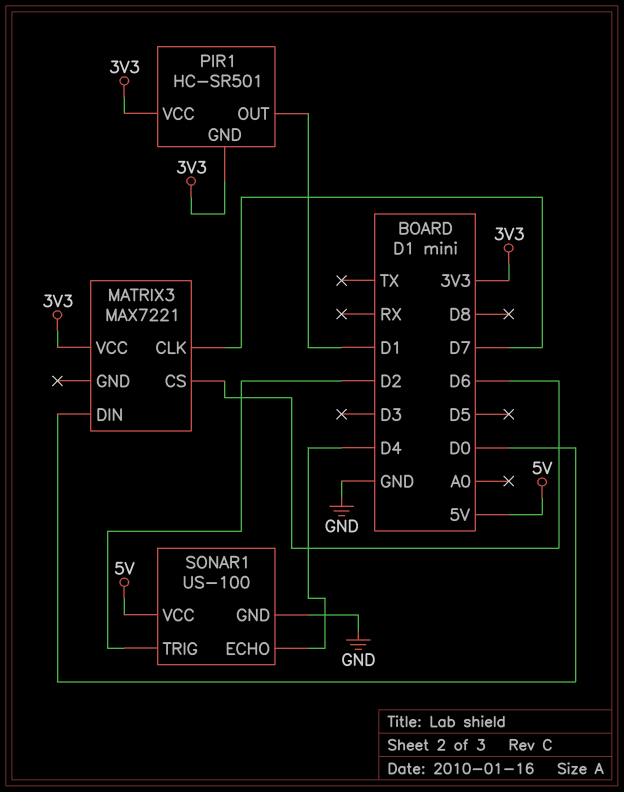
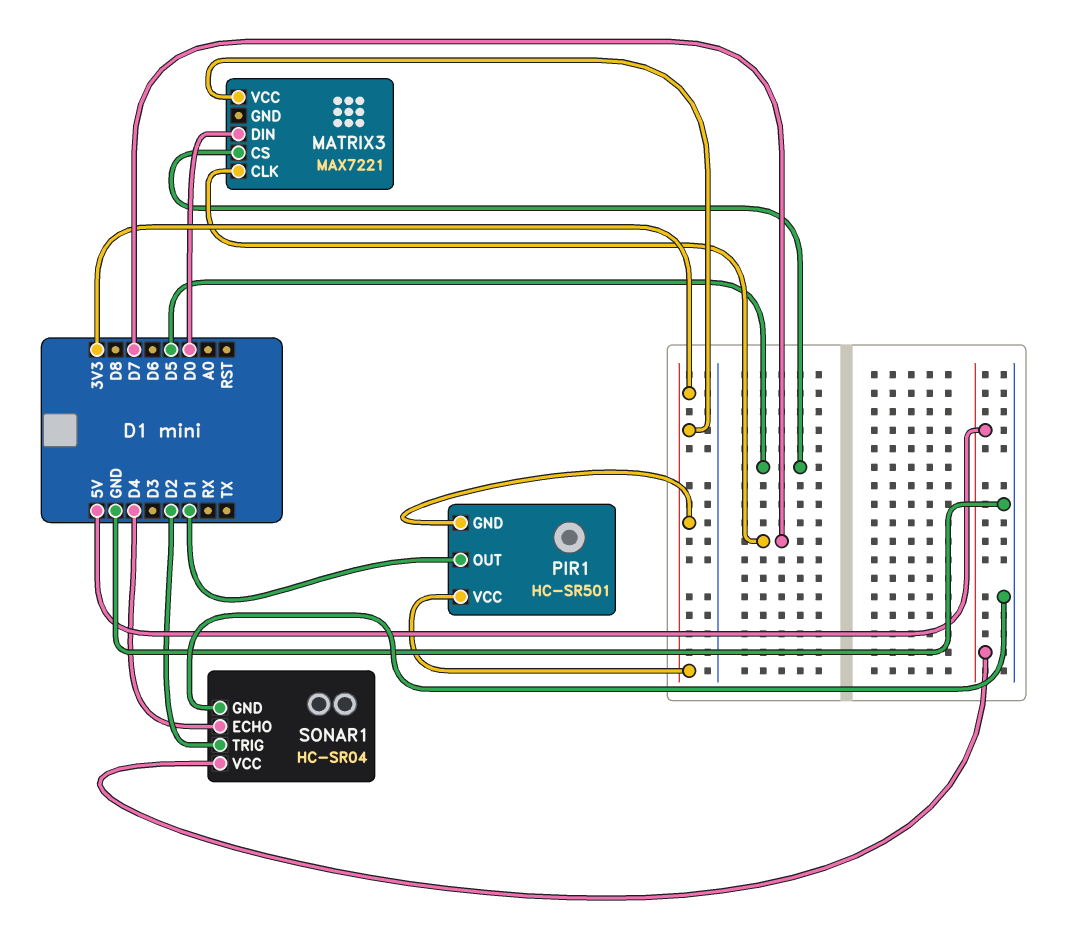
MATRIX3 pin CS: D6 -> D5
SONAR1: US-100 -> HC-SR04

